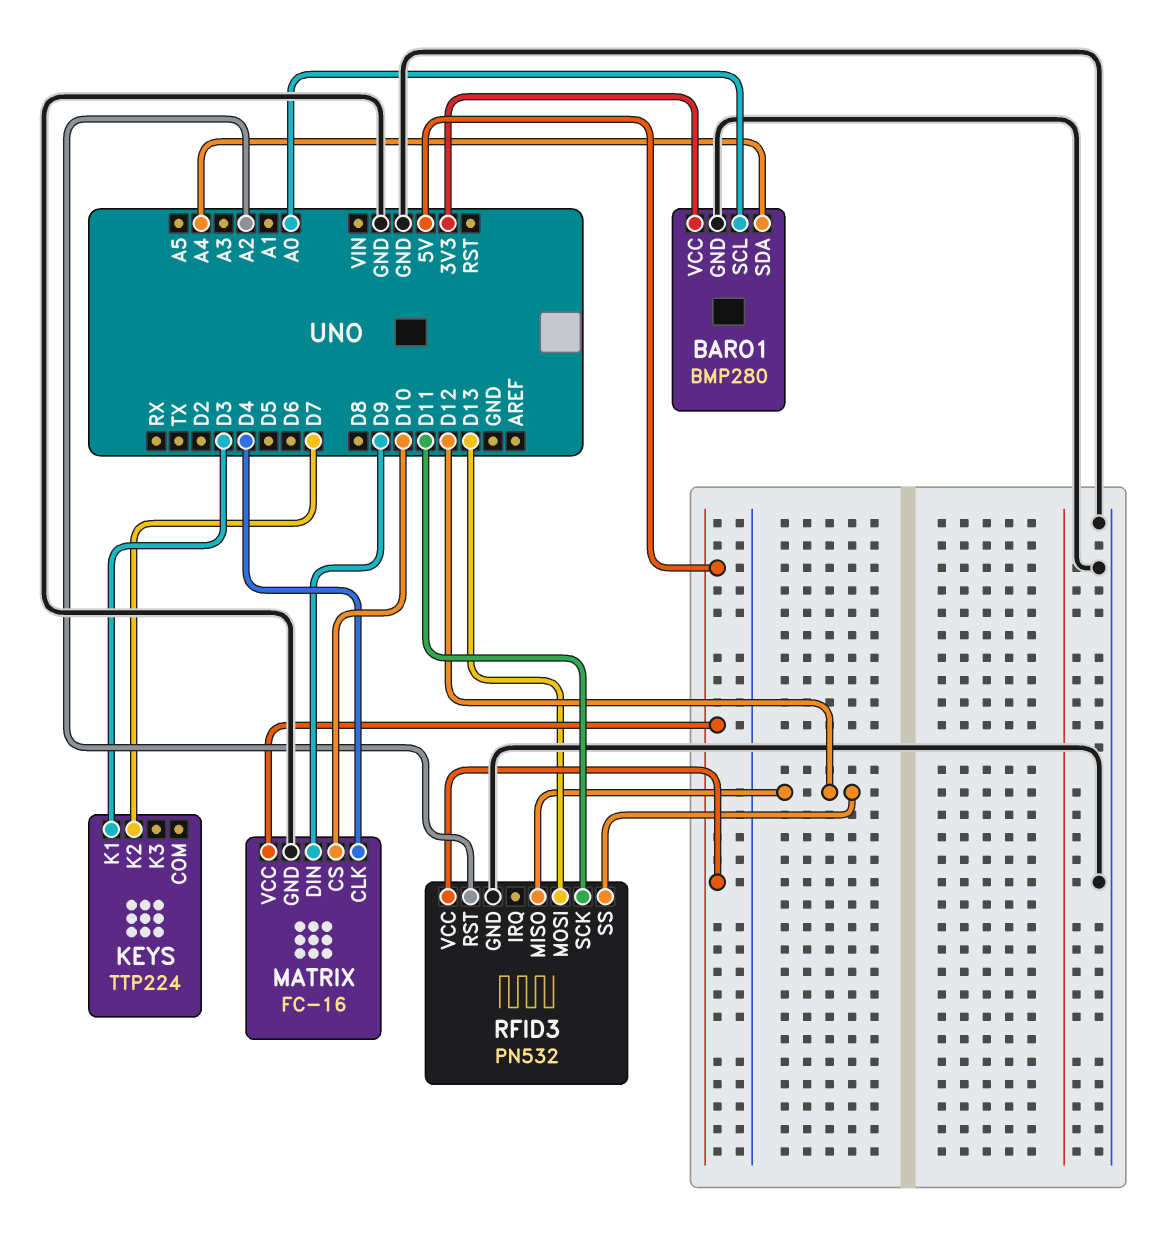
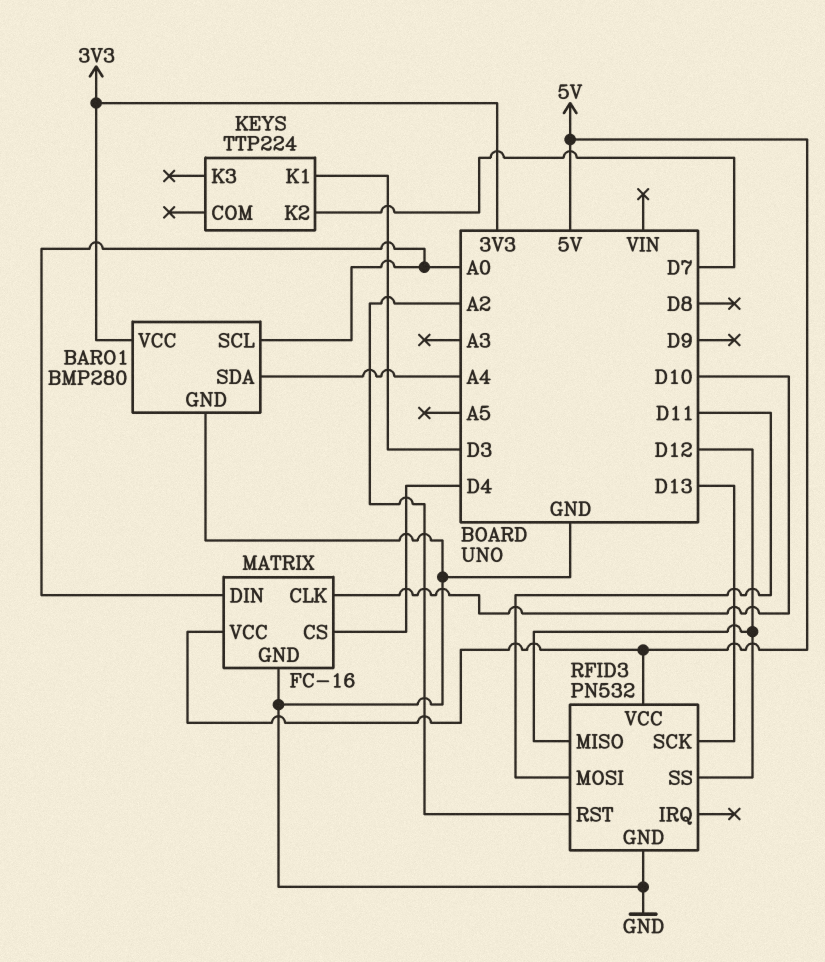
MATRIX pin CLK: D4 -> D10
MATRIX pin CS: D10 -> D4
MATRIX pin DIN: D9 -> A0
RFID3 pin MOSI: D13 -> D11
RFID3 pin SCK: D11 -> D13

